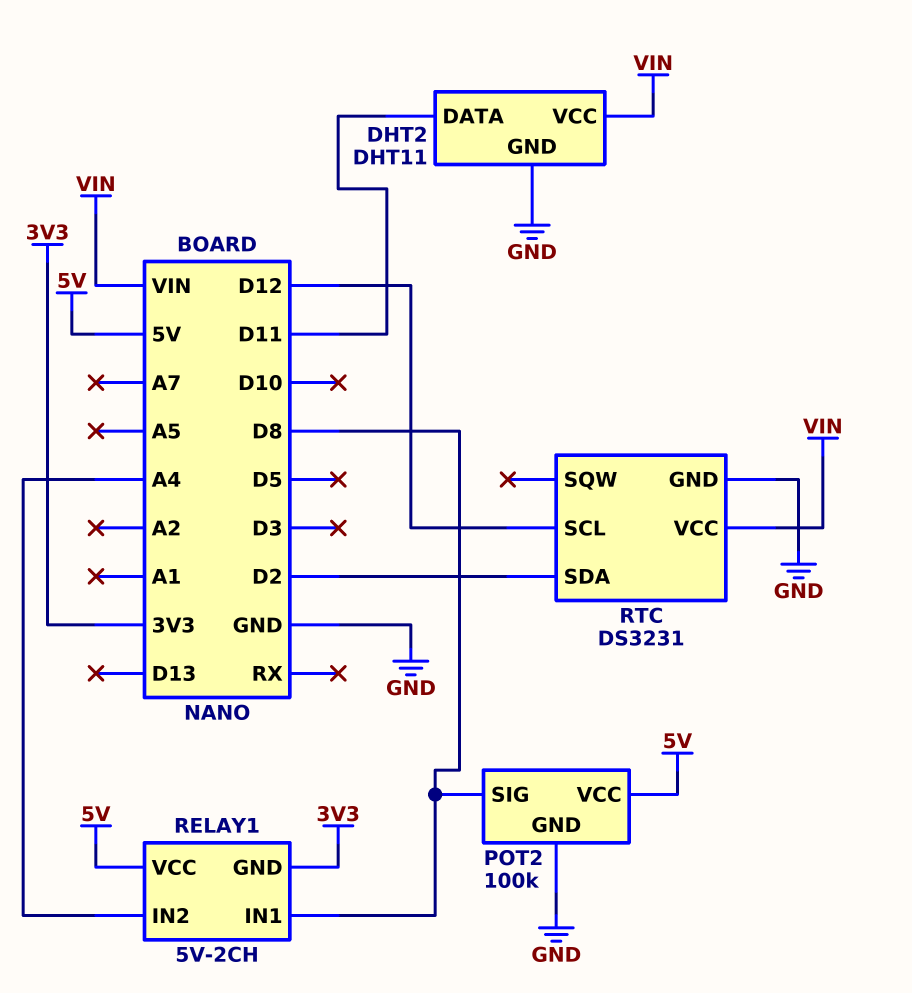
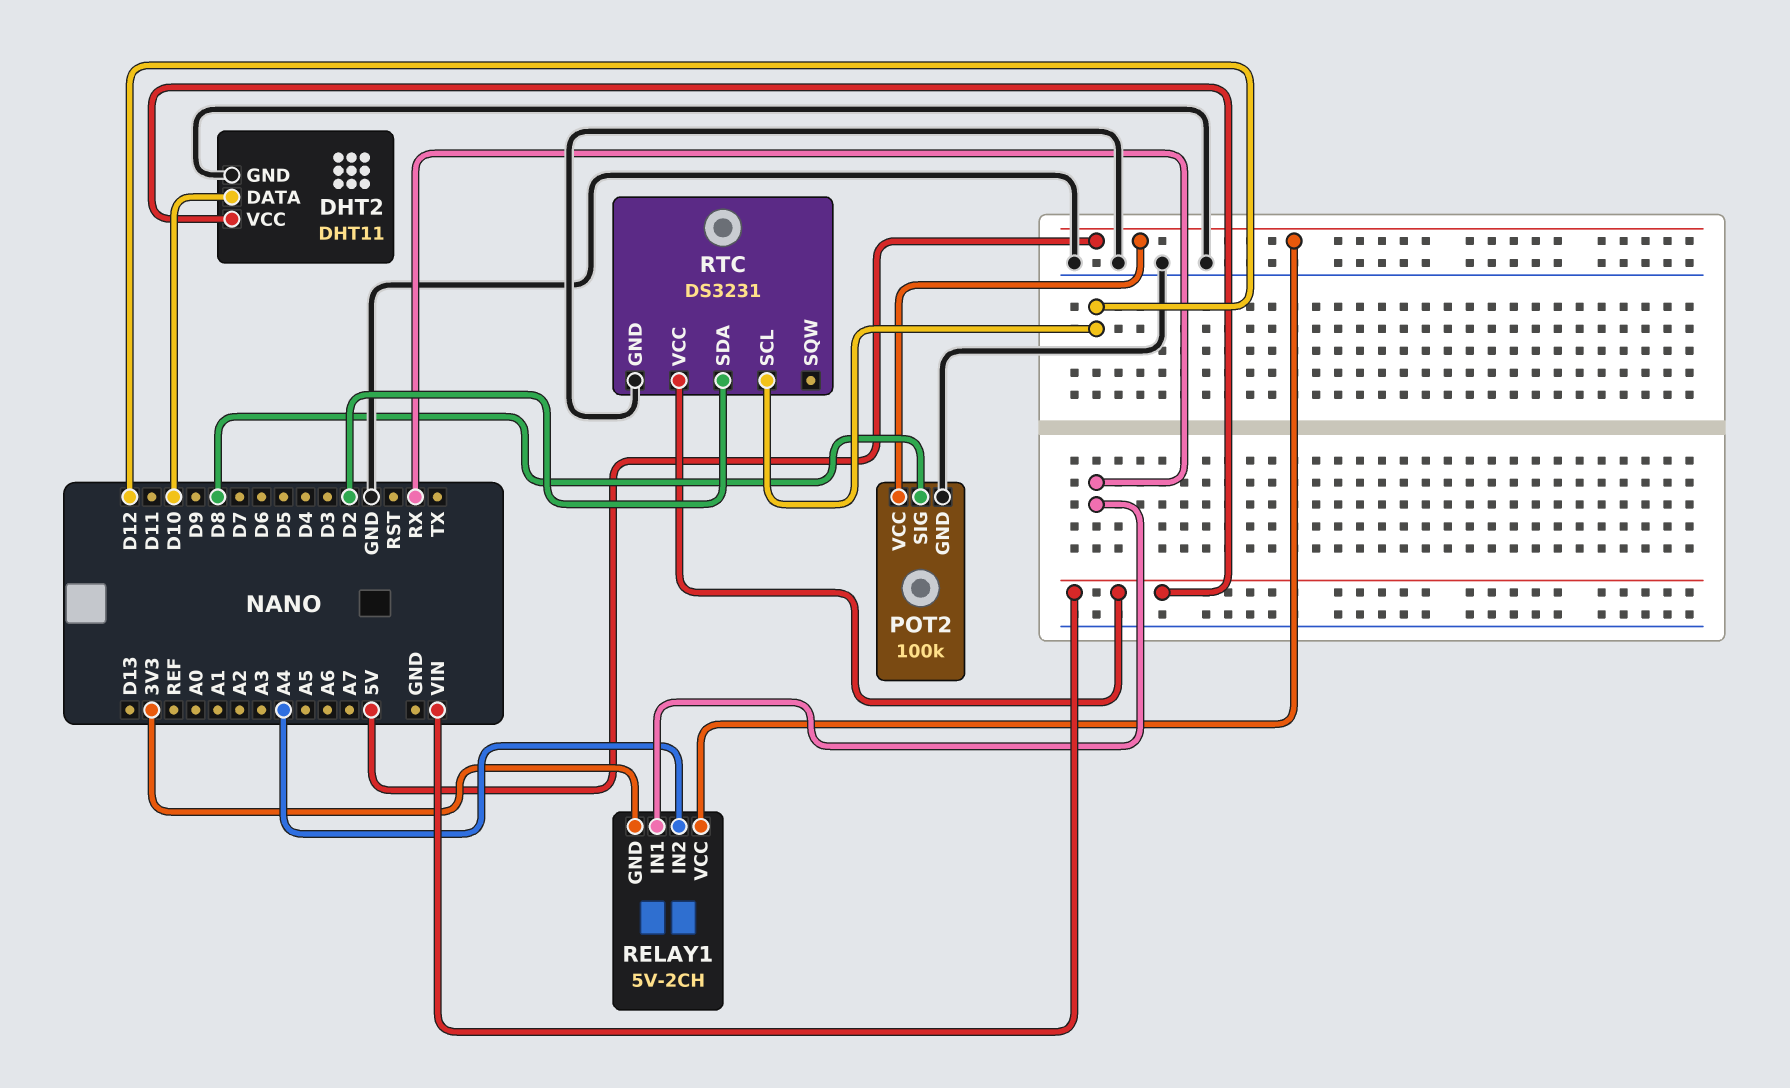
DHT2 pin DATA: D11 -> D10
RELAY1 pin IN1: D8 -> RX

